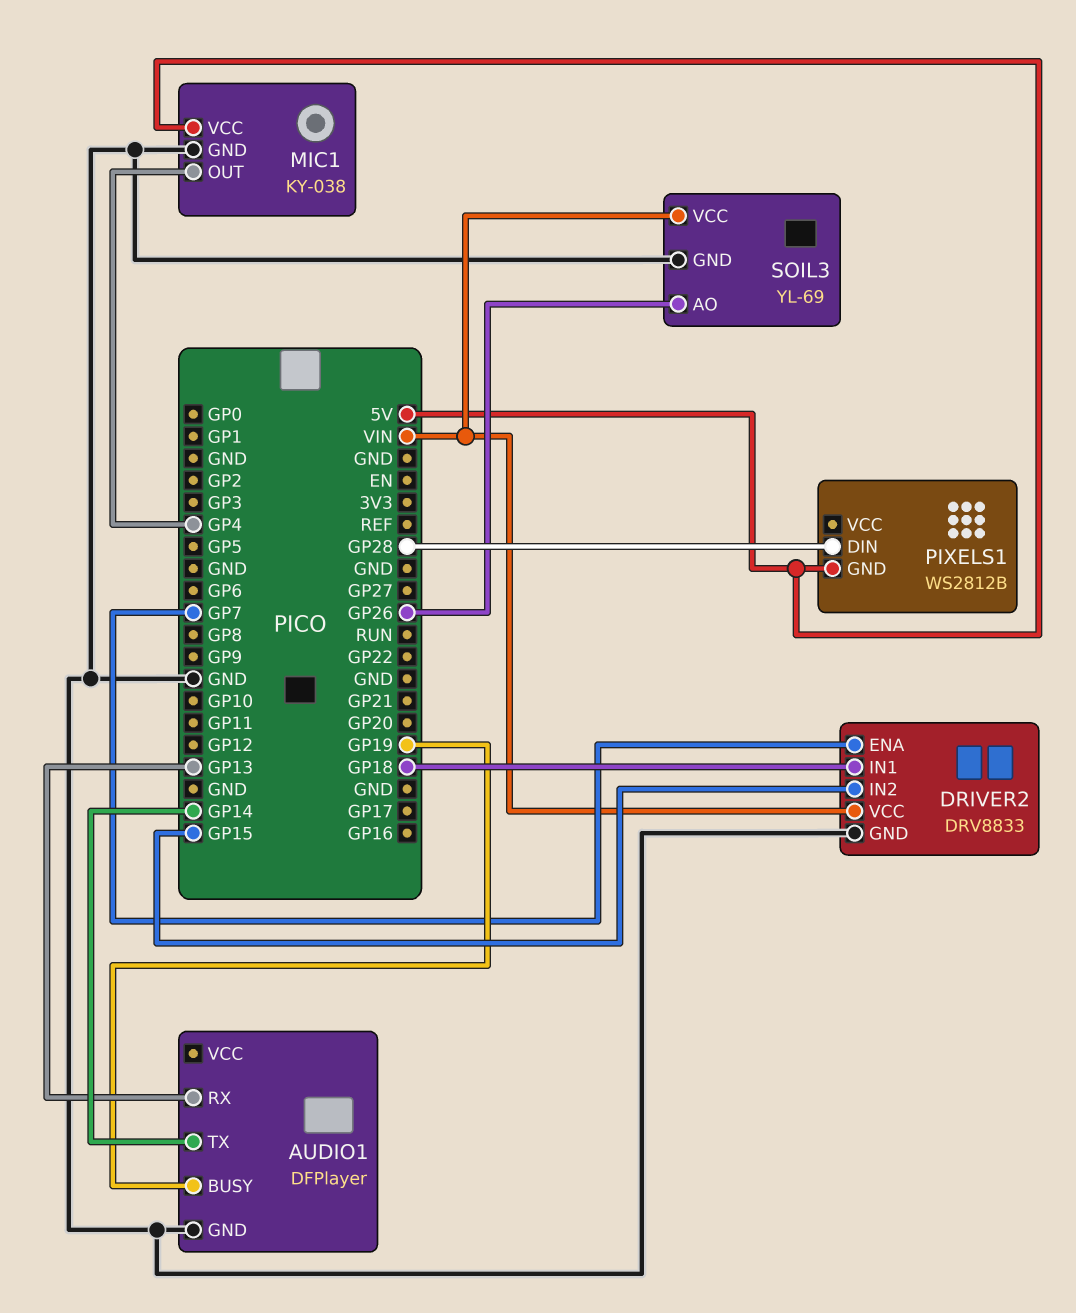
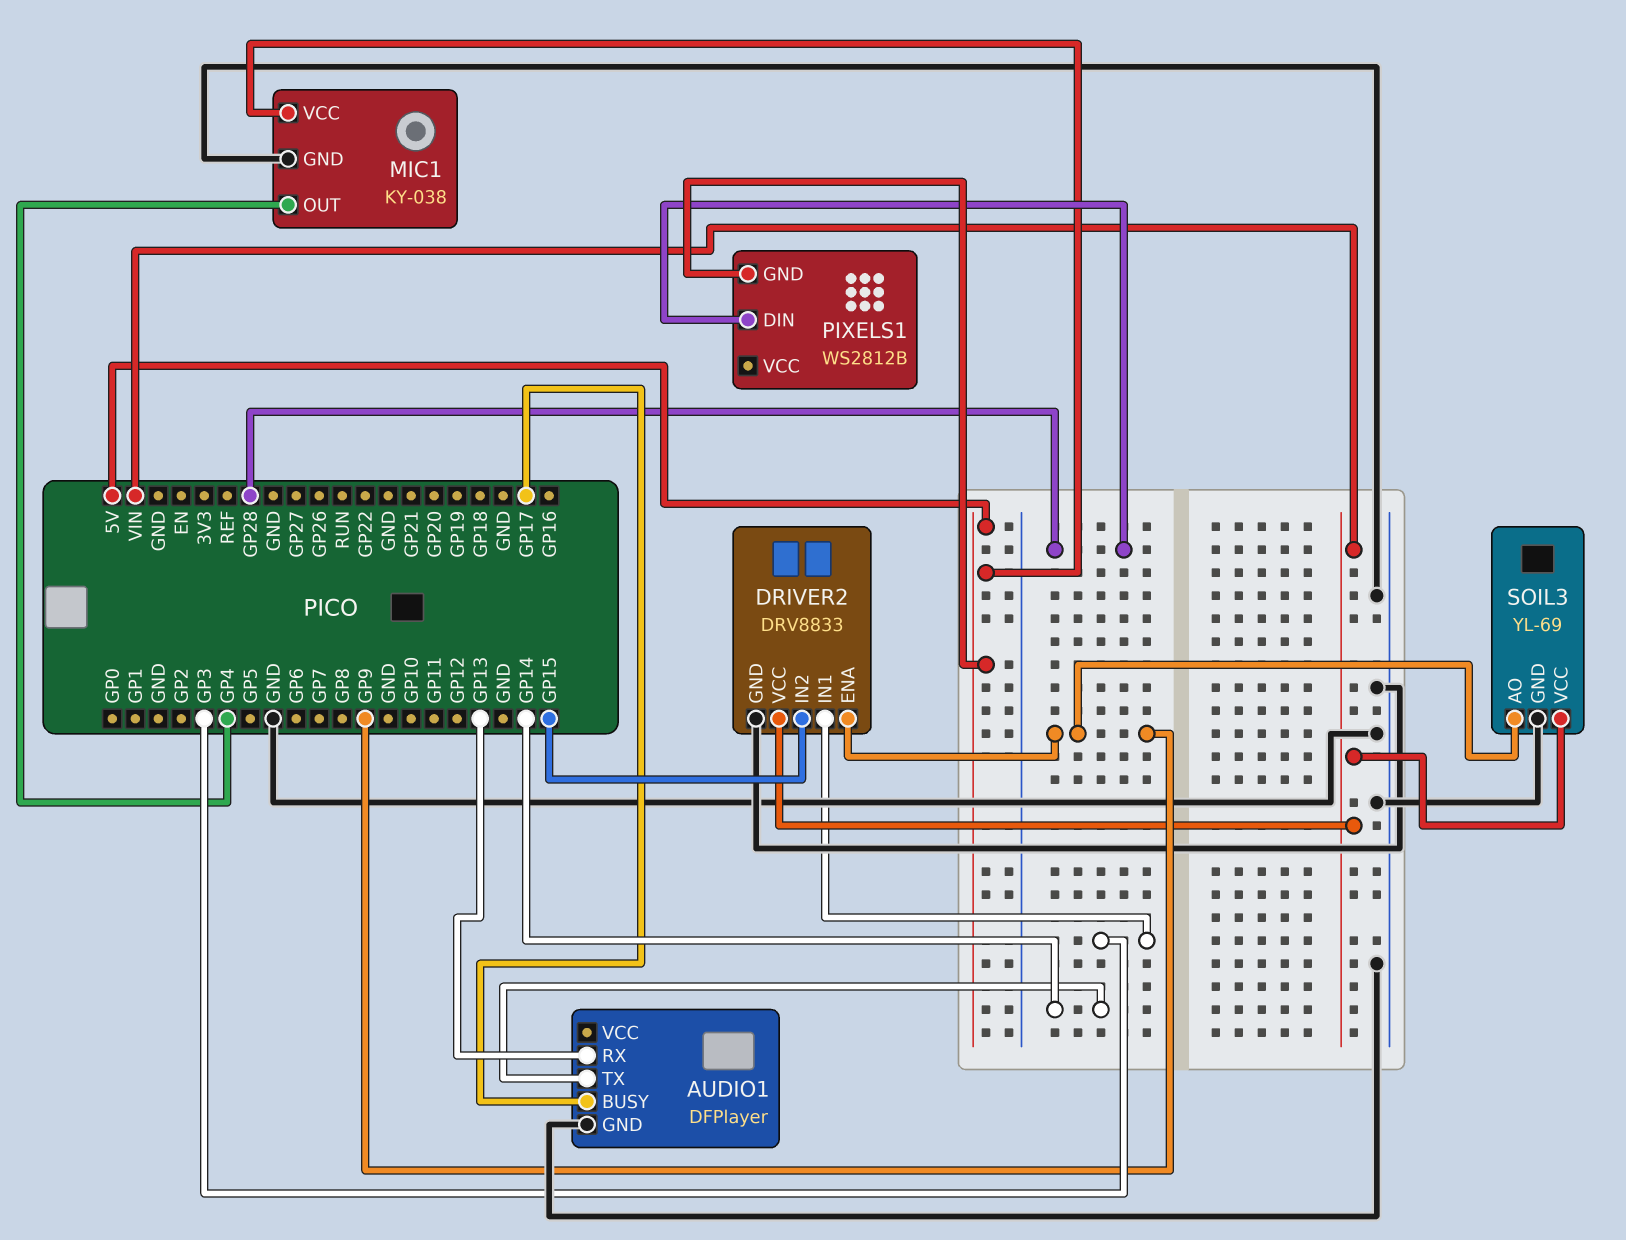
AUDIO1 pin BUSY: GP19 -> GP17
DRIVER2 pin ENA: GP7 -> GP9
DRIVER2 pin IN1: GP18 -> GP3
SOIL3 pin AO: GP26 -> GP9

